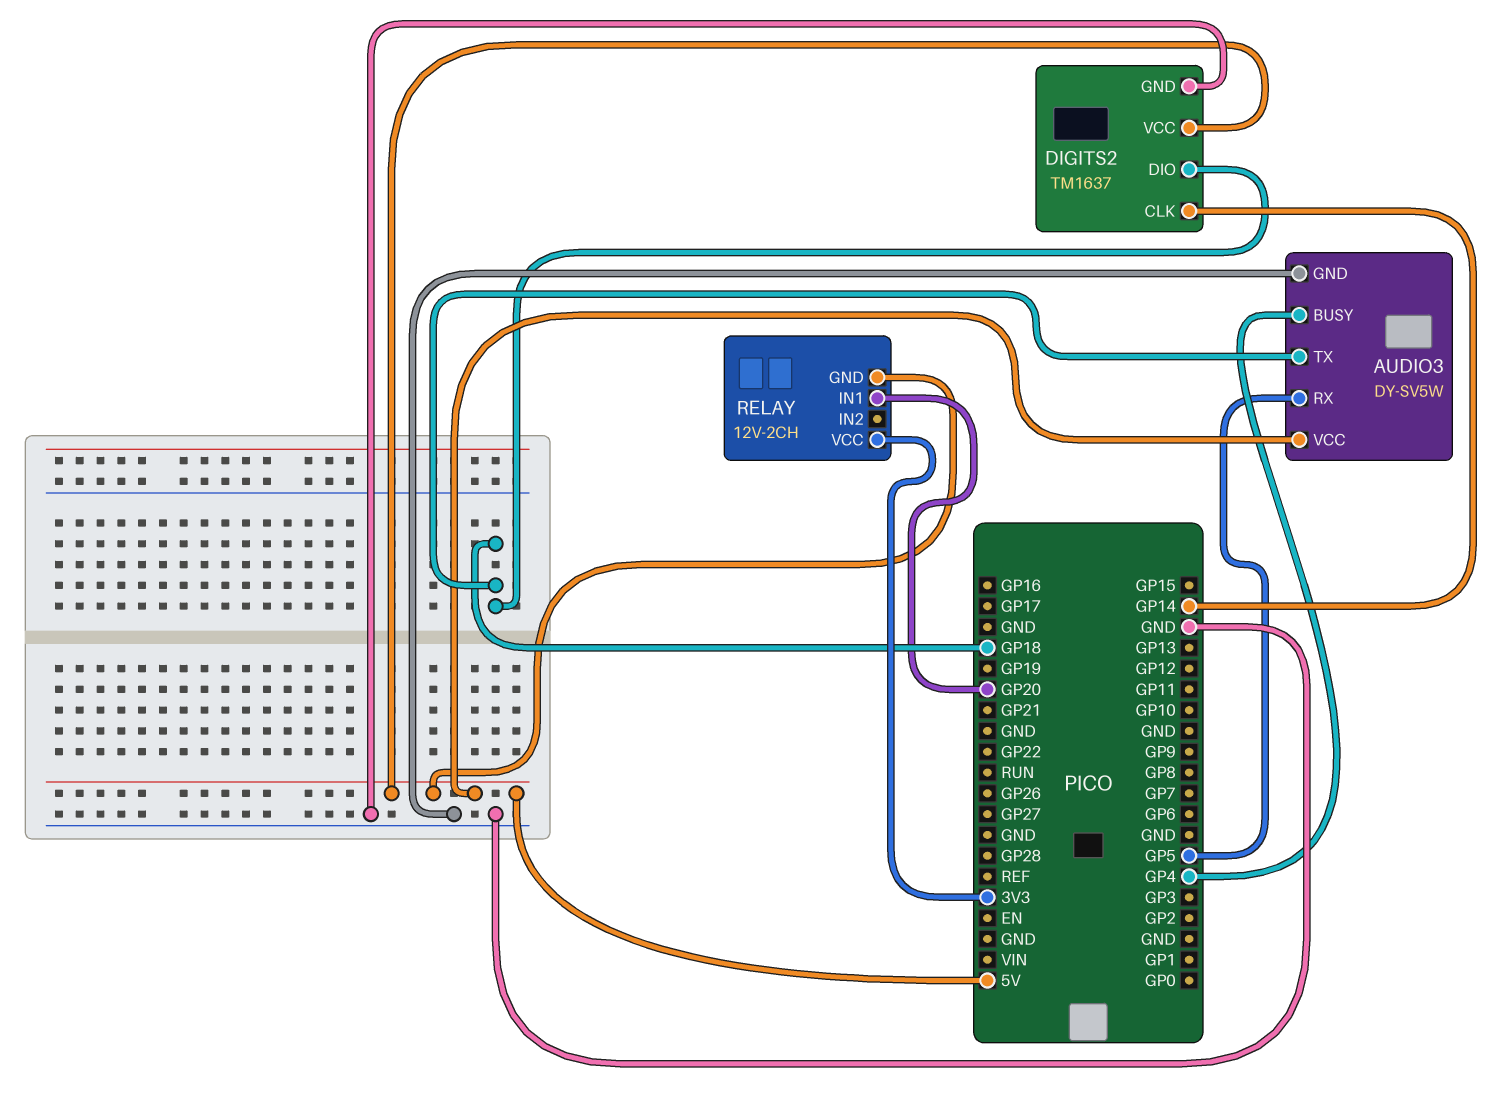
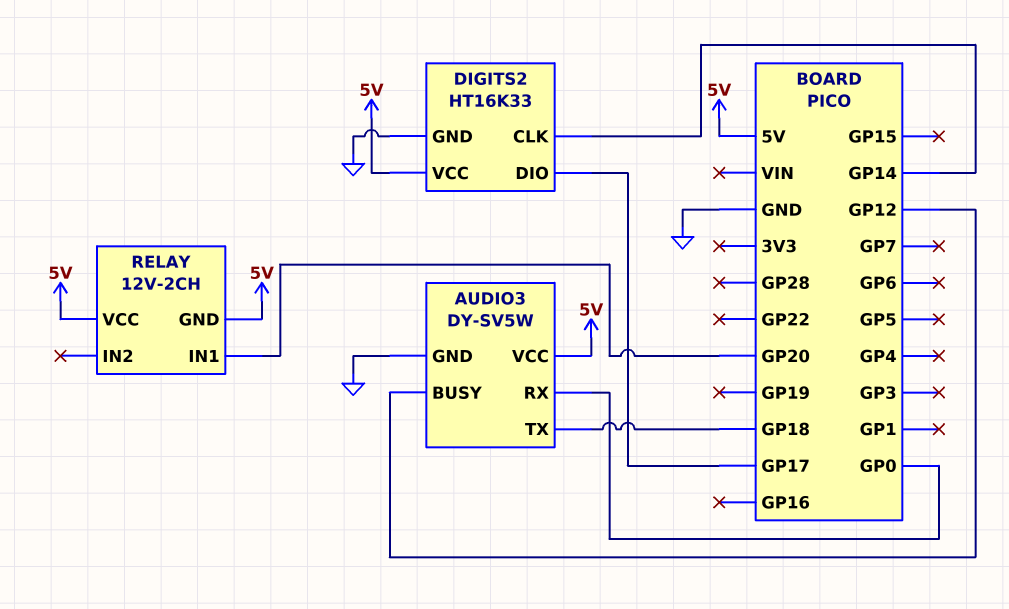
AUDIO3 pin BUSY: GP4 -> GP12
AUDIO3 pin RX: GP5 -> GP0
DIGITS2: TM1637 -> HT16K33
DIGITS2 pin DIO: GP18 -> GP17
RELAY pin VCC: 3V3 -> 5V

